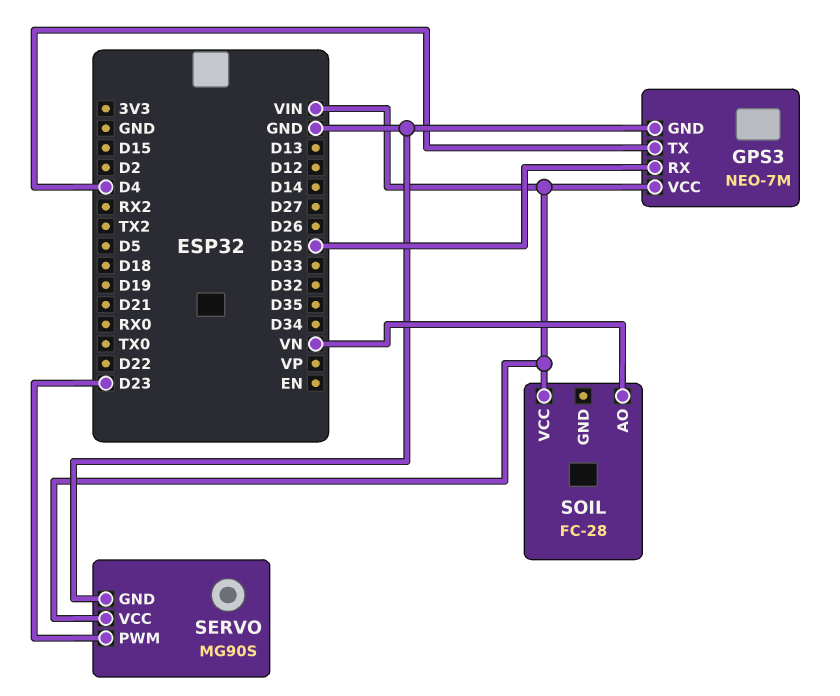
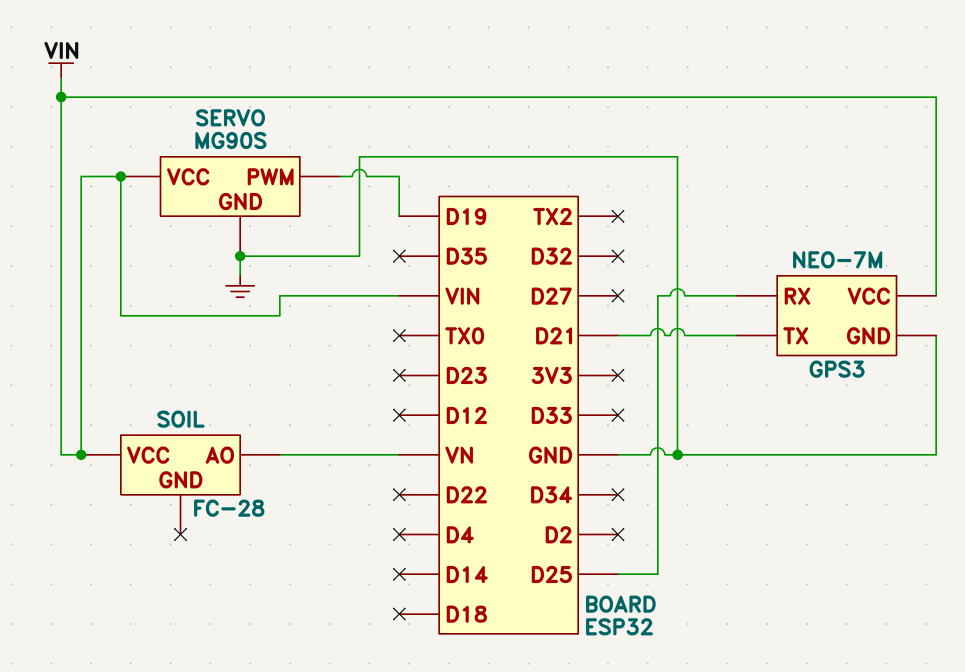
GPS3 pin TX: D4 -> D21
SERVO pin PWM: D23 -> D19

